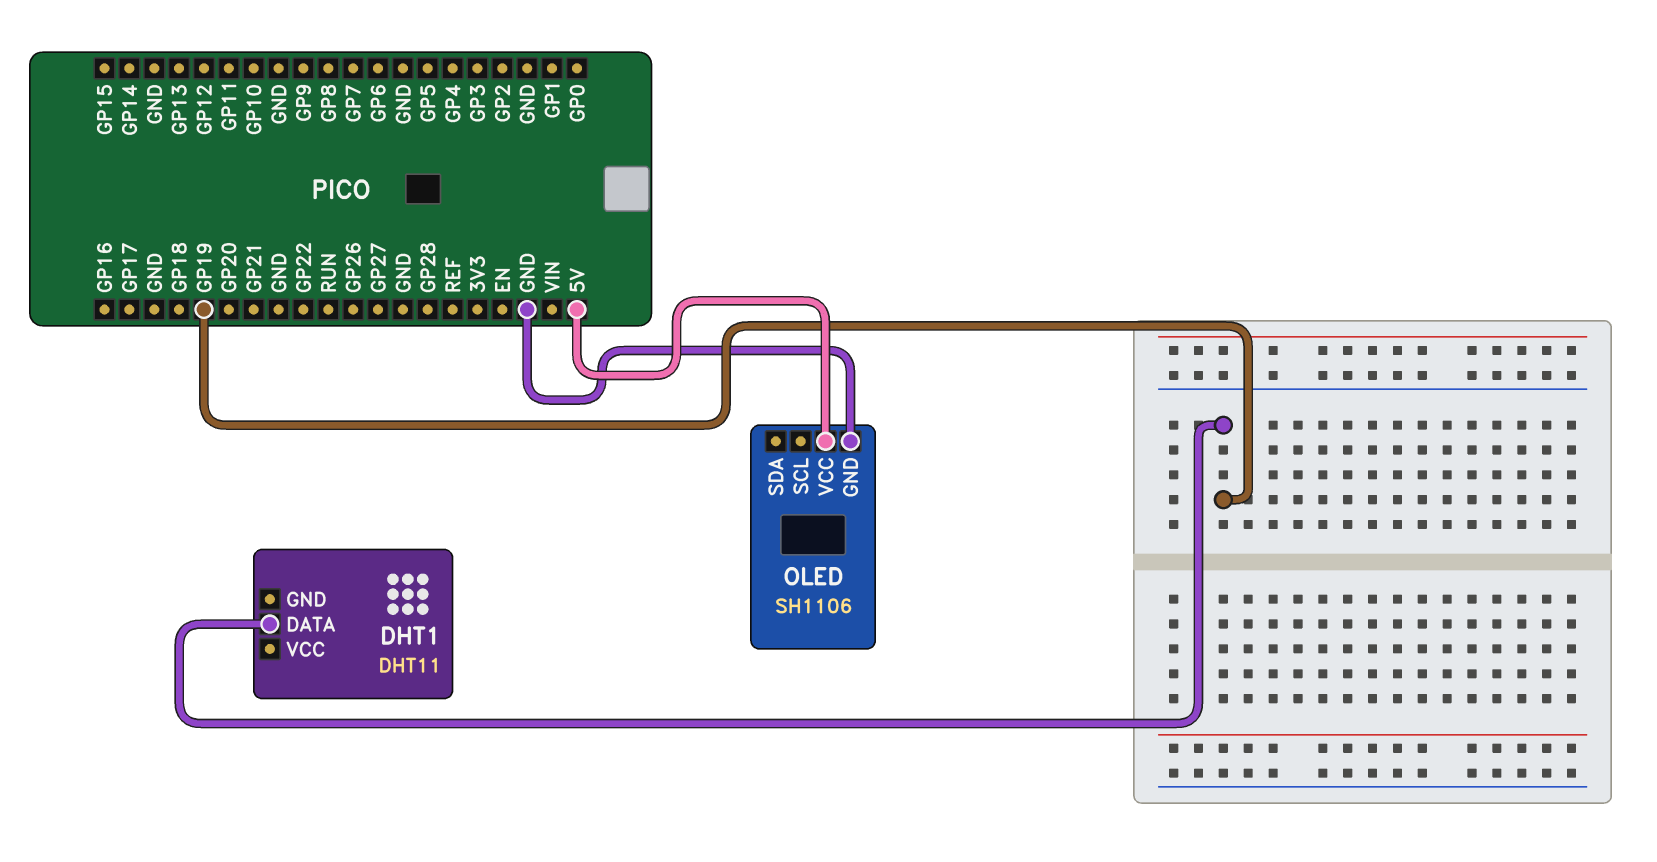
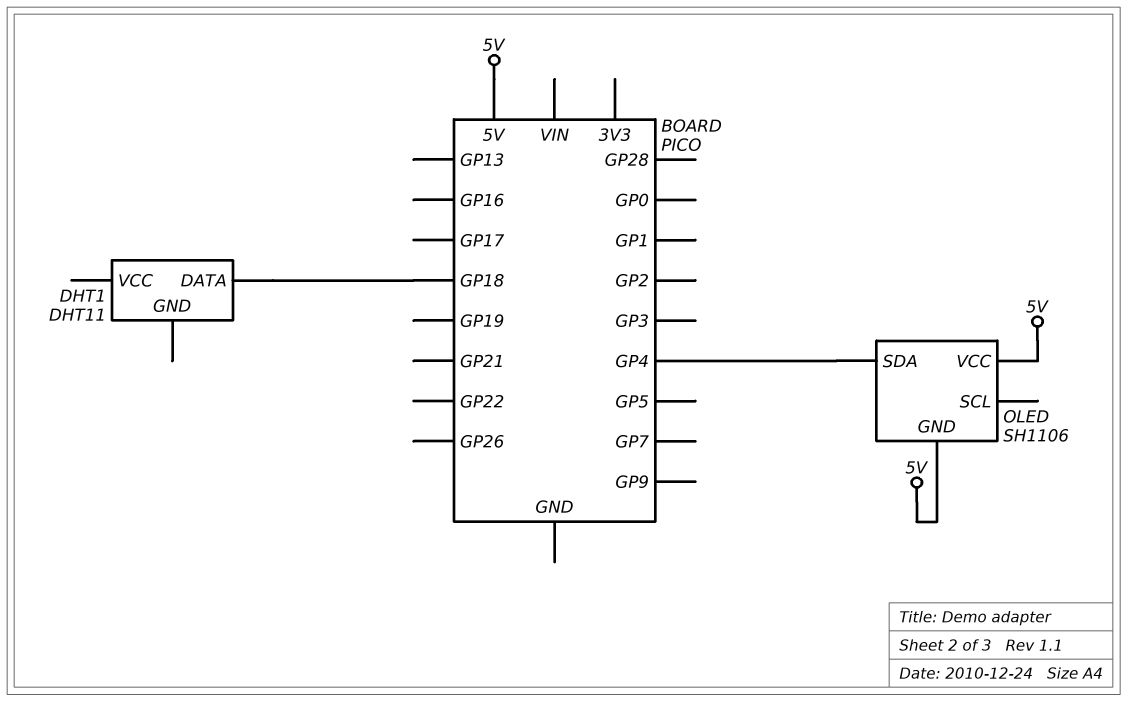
DHT1 pin DATA: GP19 -> GP18
OLED pin GND: GND -> 5V
OLED pin SDA: none -> GP4

